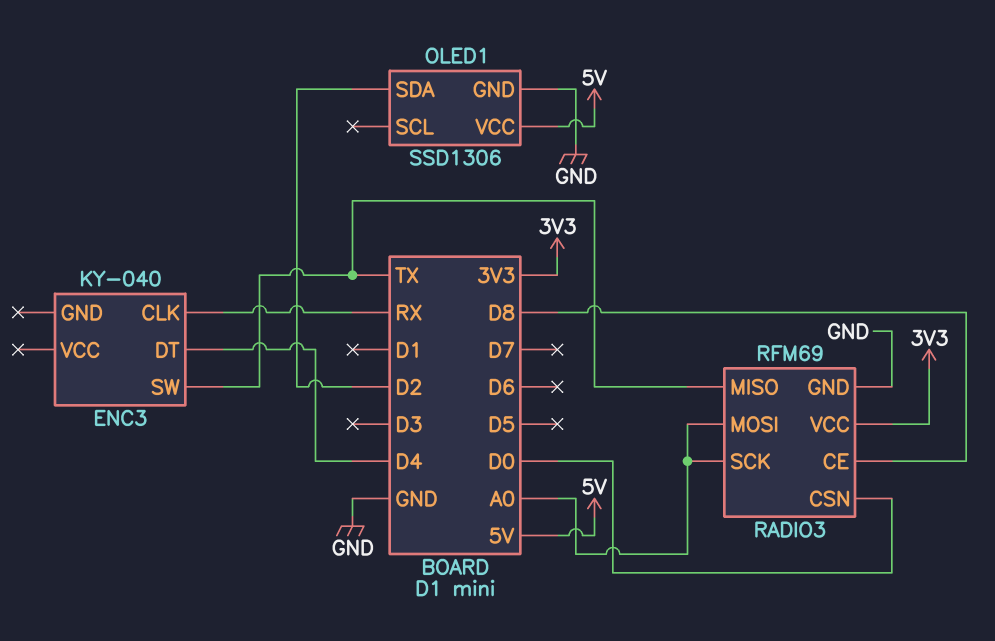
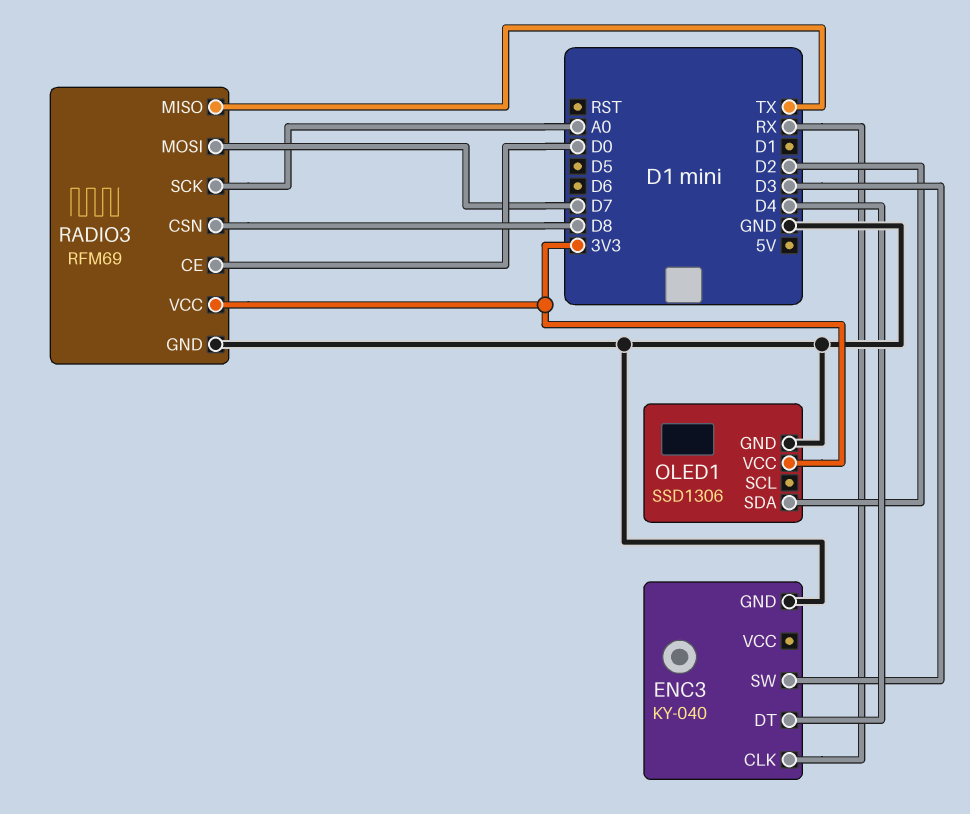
ENC3 pin GND: none -> GND
ENC3 pin SW: TX -> D3
OLED1 pin VCC: 5V -> 3V3
RADIO3 pin CE: D8 -> D0
RADIO3 pin CSN: D0 -> D8
RADIO3 pin MOSI: A0 -> D7

